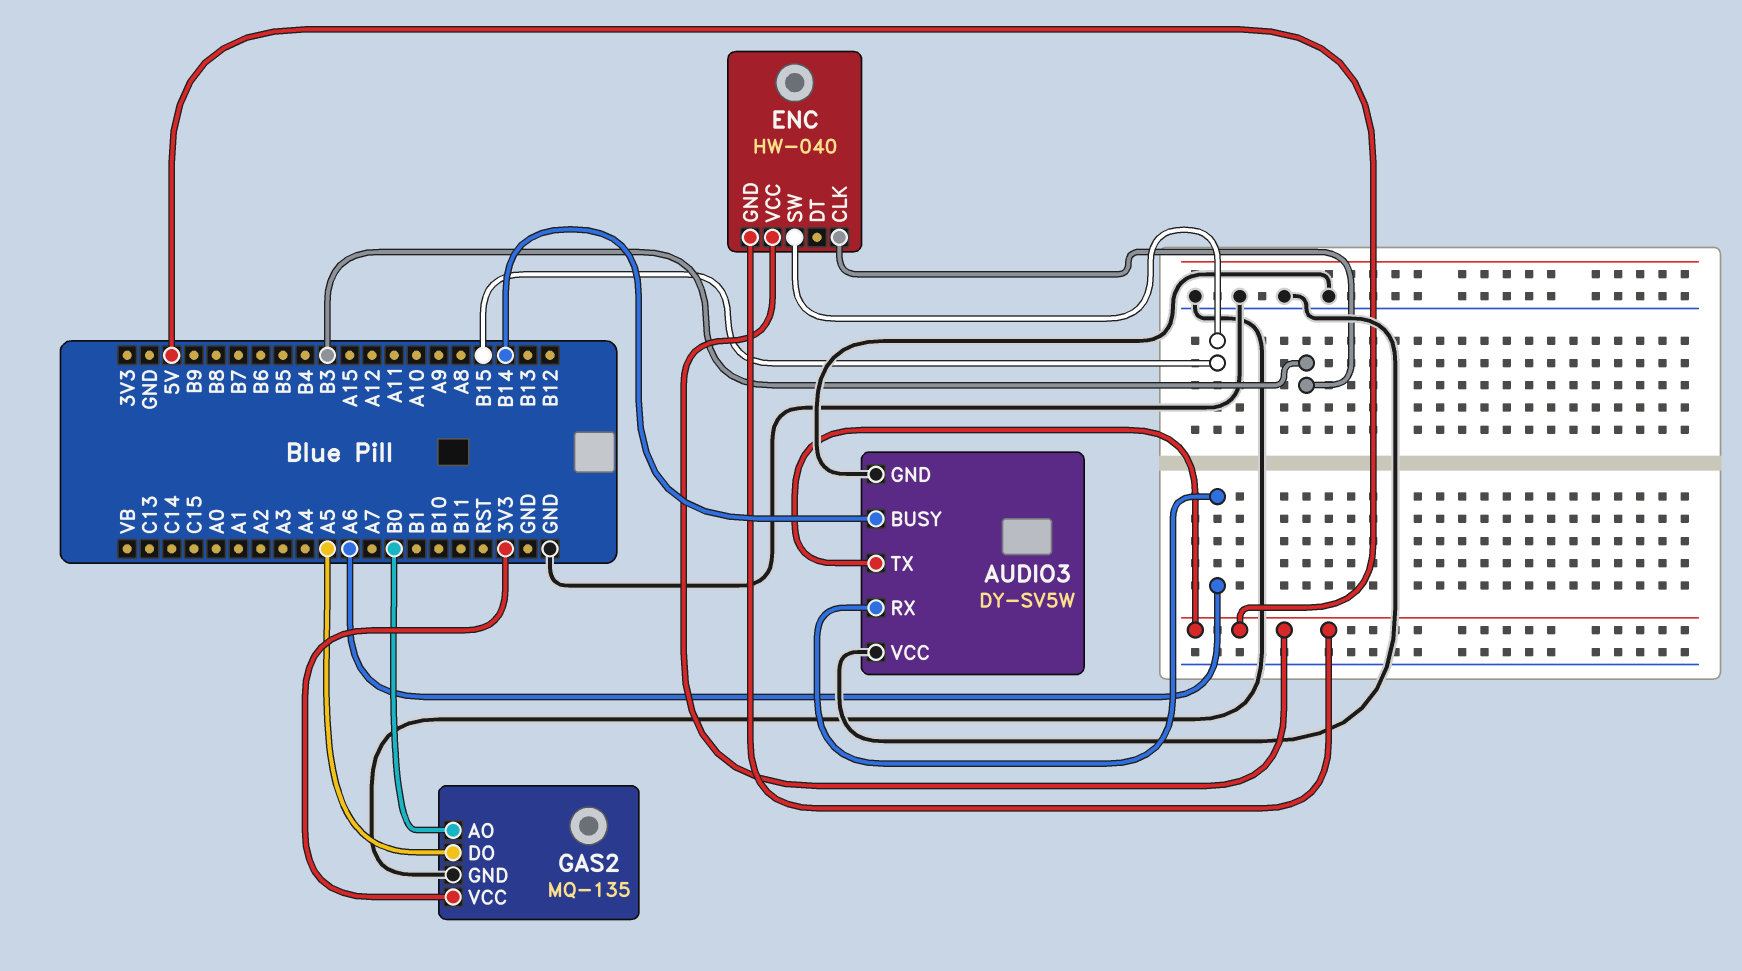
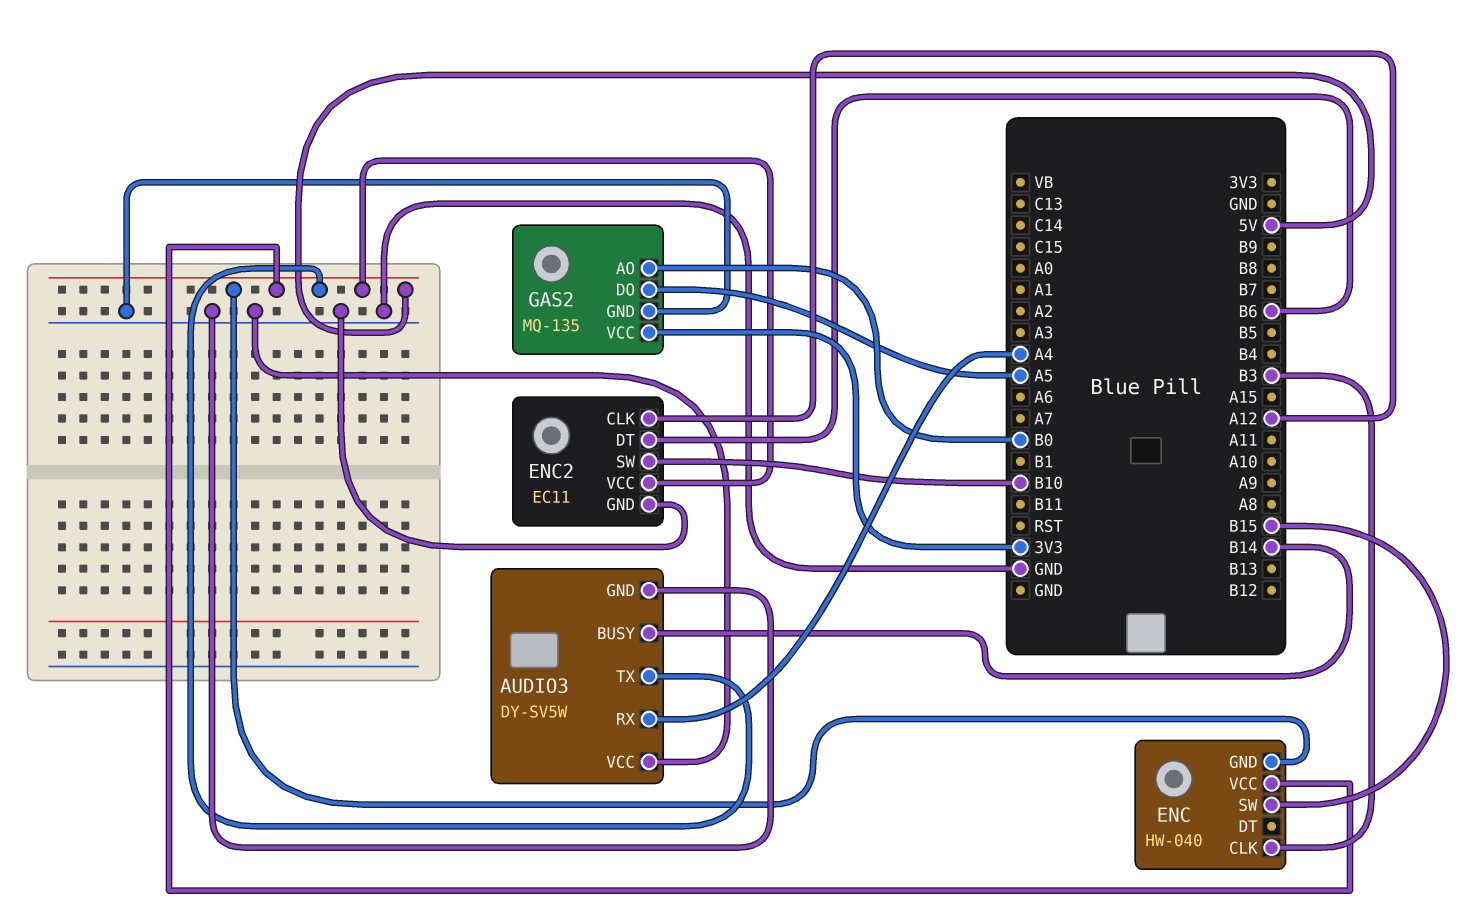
AUDIO3 pin RX: A6 -> A4
ENC2: none -> EC11
ENC2 pin CLK: none -> A12
ENC2 pin DT: none -> B6
ENC2 pin GND: none -> GND
ENC2 pin SW: none -> B10
ENC2 pin VCC: none -> 5V

